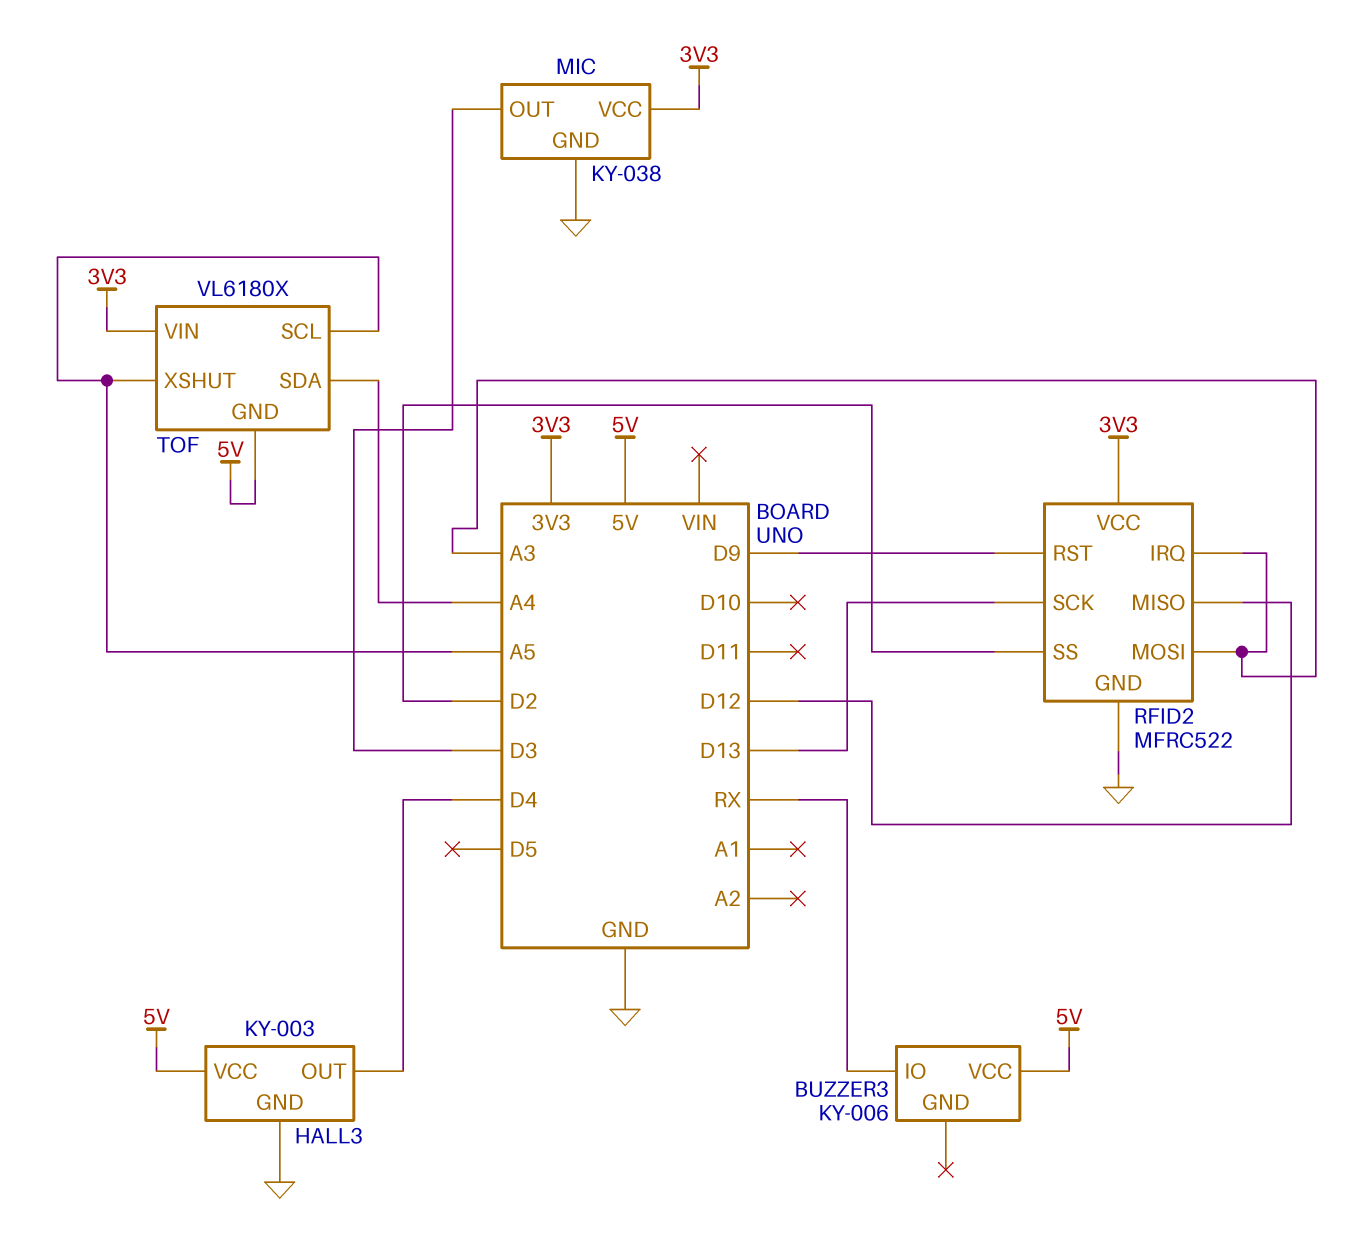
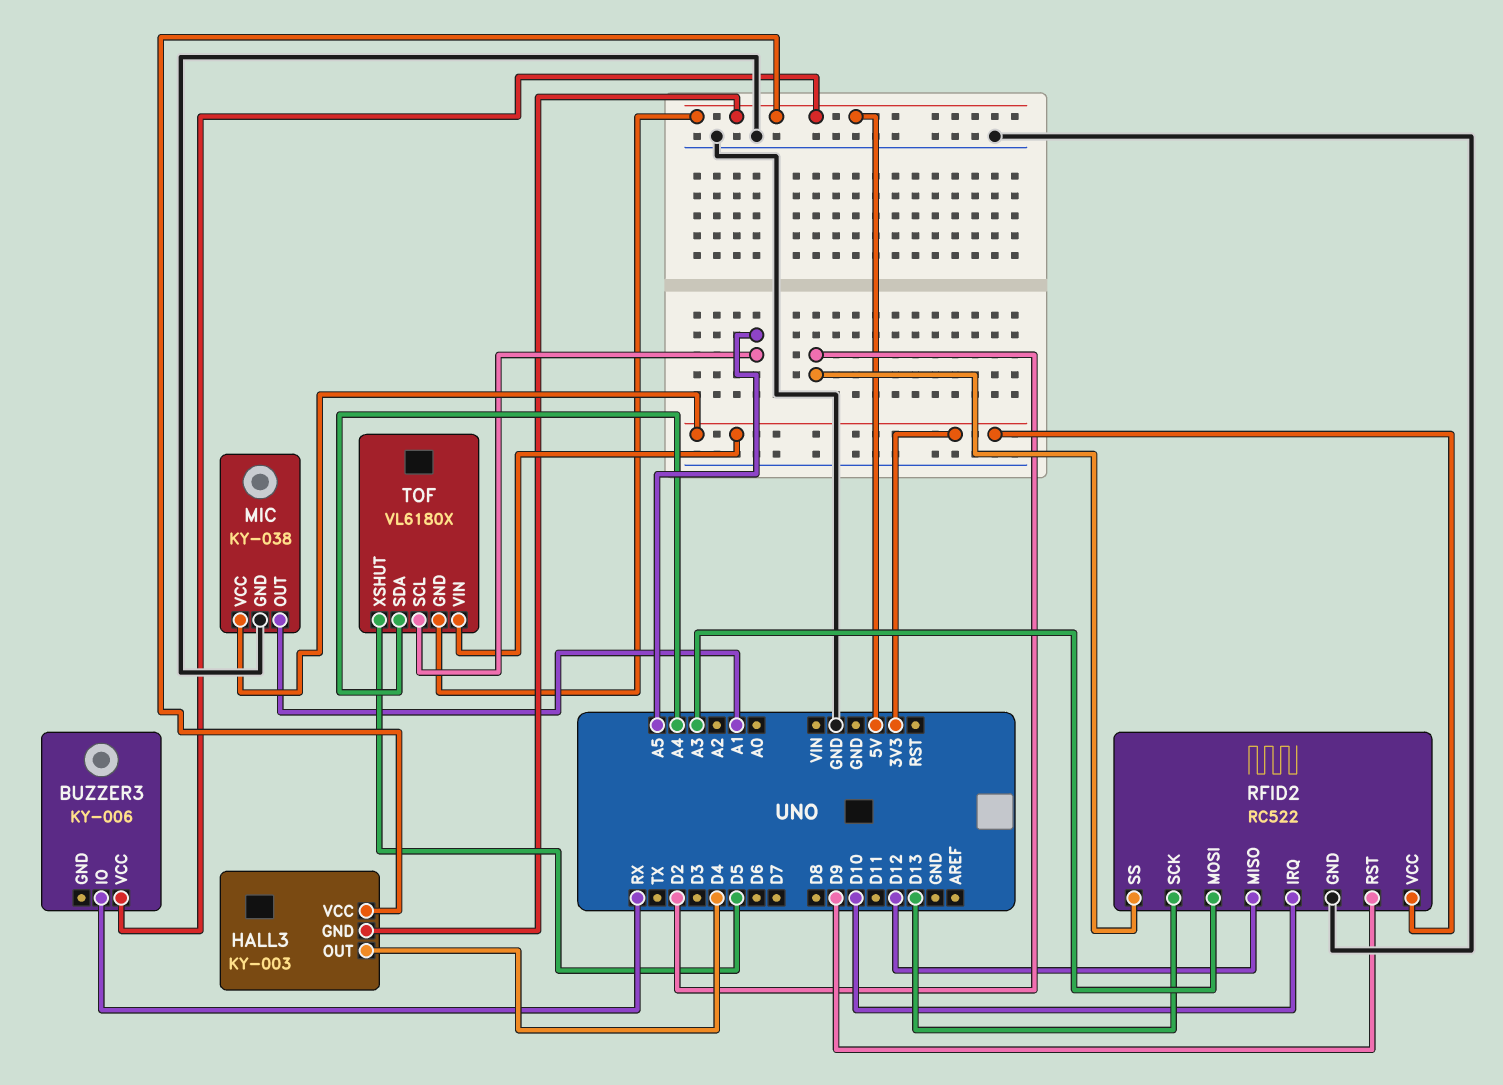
HALL3 pin GND: GND -> 5V
MIC pin OUT: D3 -> A1
RFID2: MFRC522 -> RC522
RFID2 pin IRQ: A3 -> D10
TOF pin XSHUT: A5 -> D5

